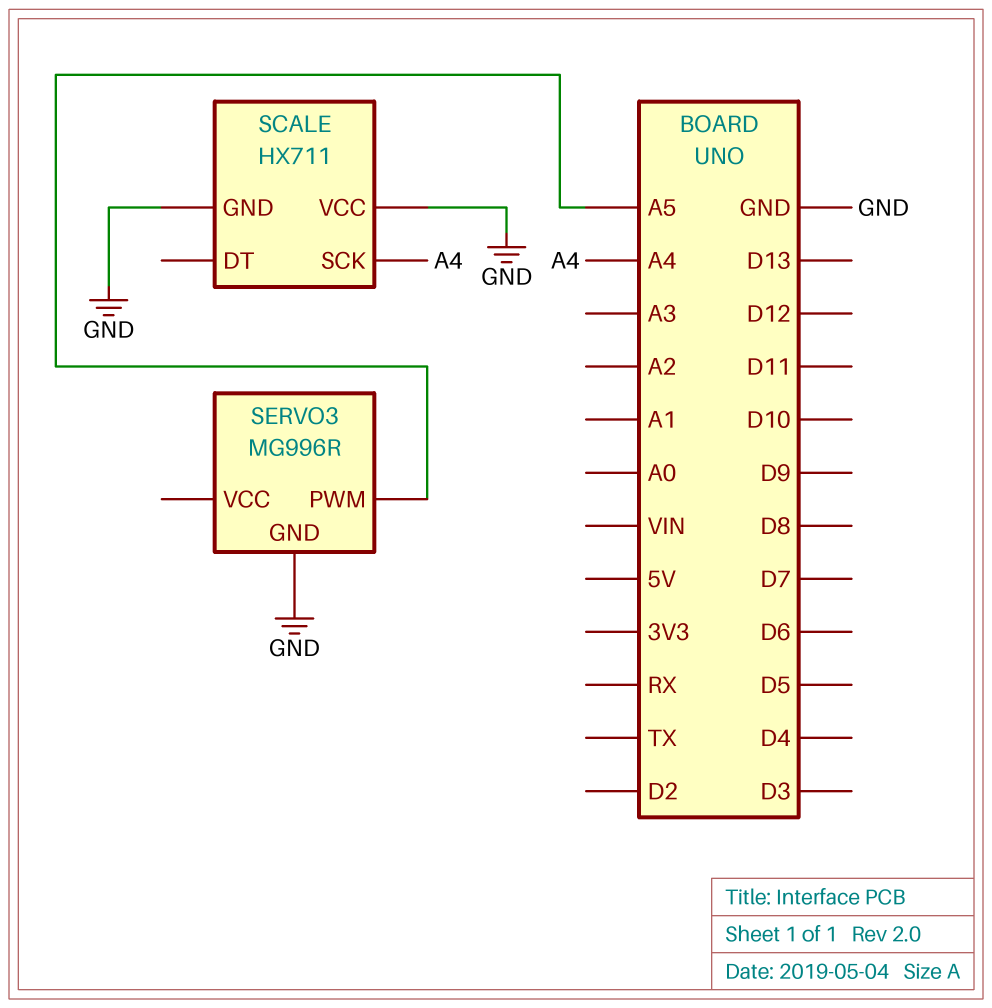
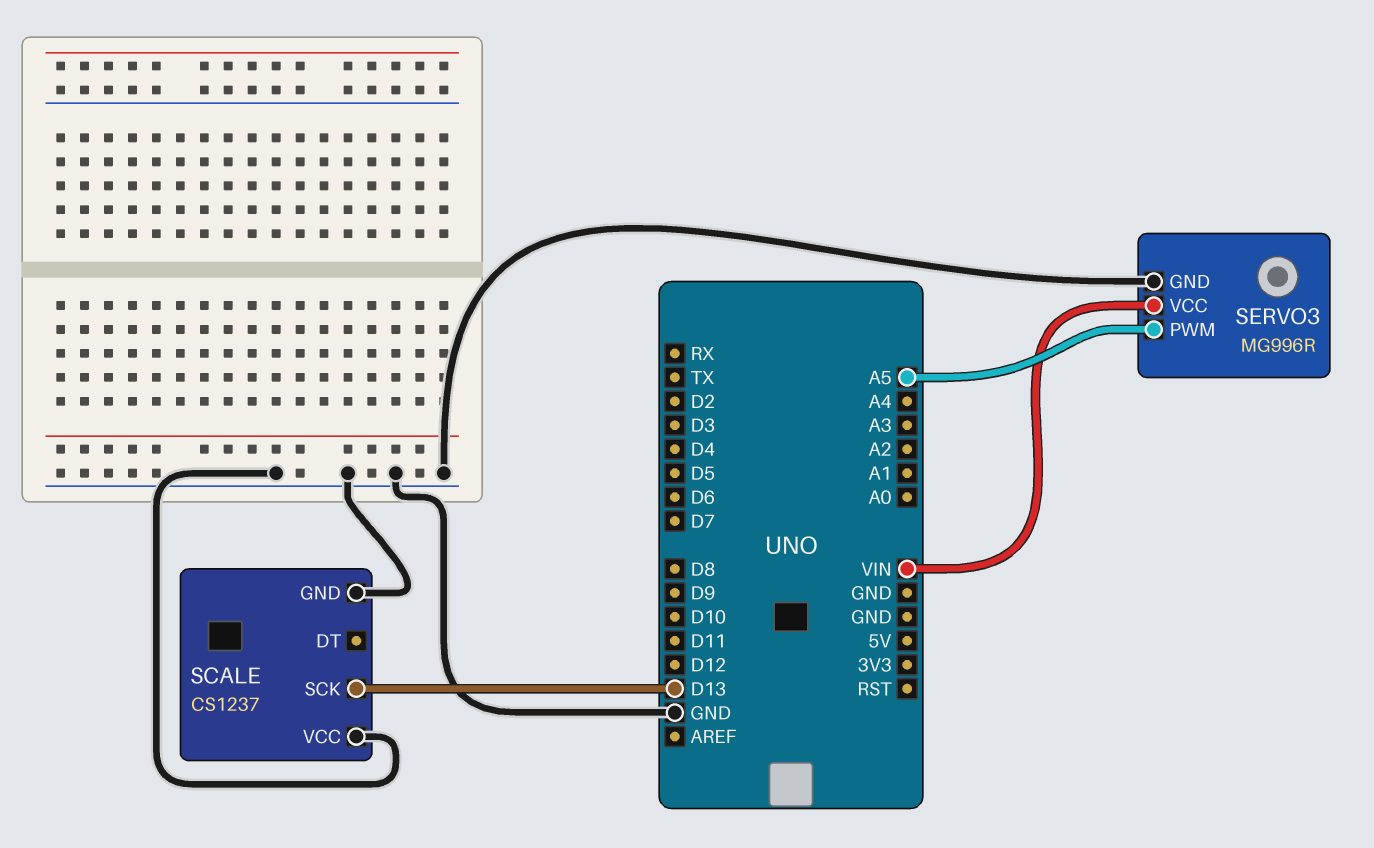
SCALE: HX711 -> CS1237
SCALE pin SCK: A4 -> D13
SERVO3 pin VCC: none -> VIN

